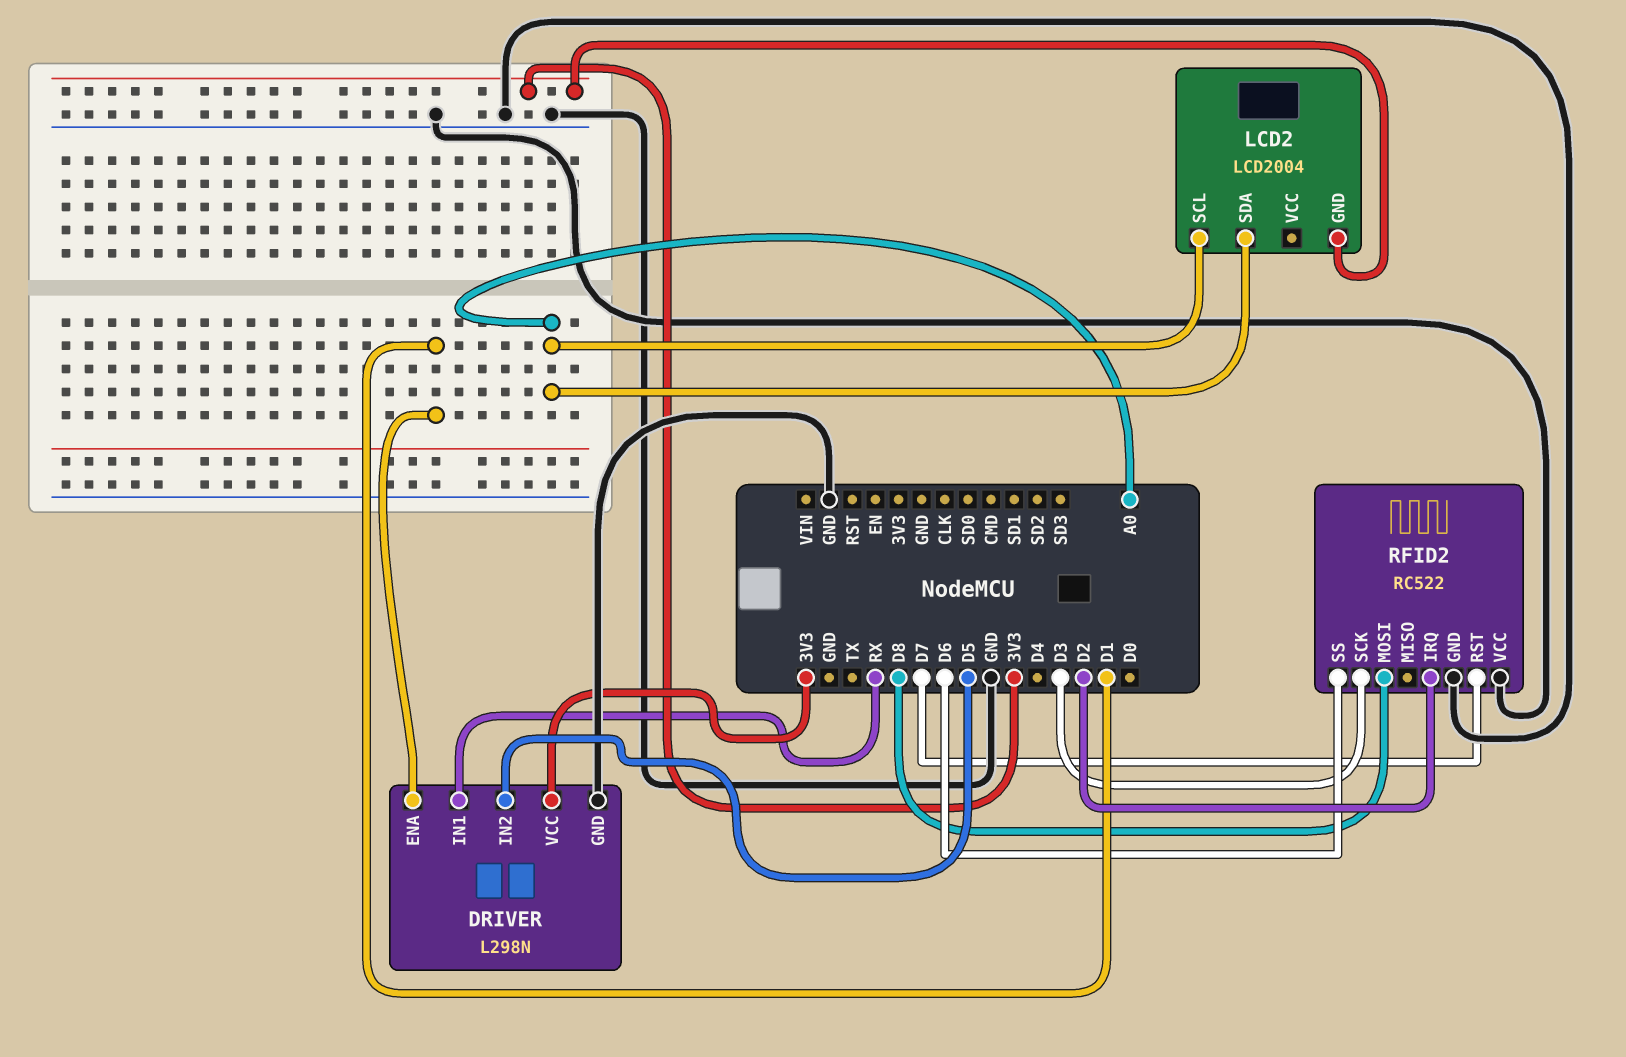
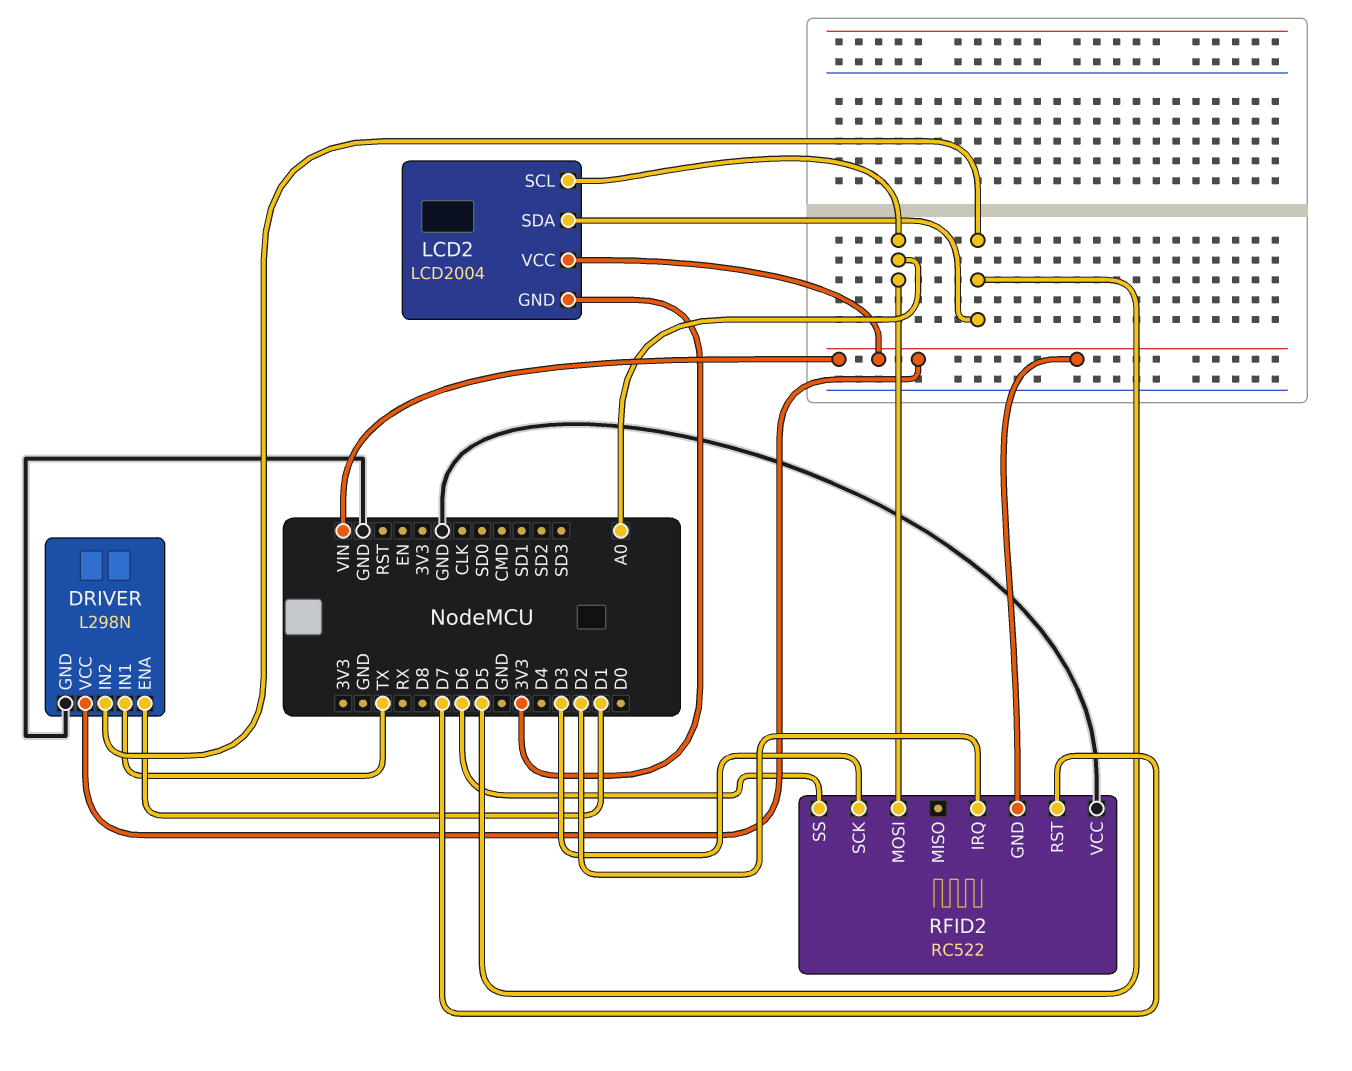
DRIVER pin IN1: RX -> TX
DRIVER pin VCC: 3V3 -> VIN
LCD2 pin SDA: A0 -> D5
LCD2 pin VCC: none -> VIN
RFID2 pin GND: GND -> VIN
RFID2 pin MOSI: D8 -> A0

